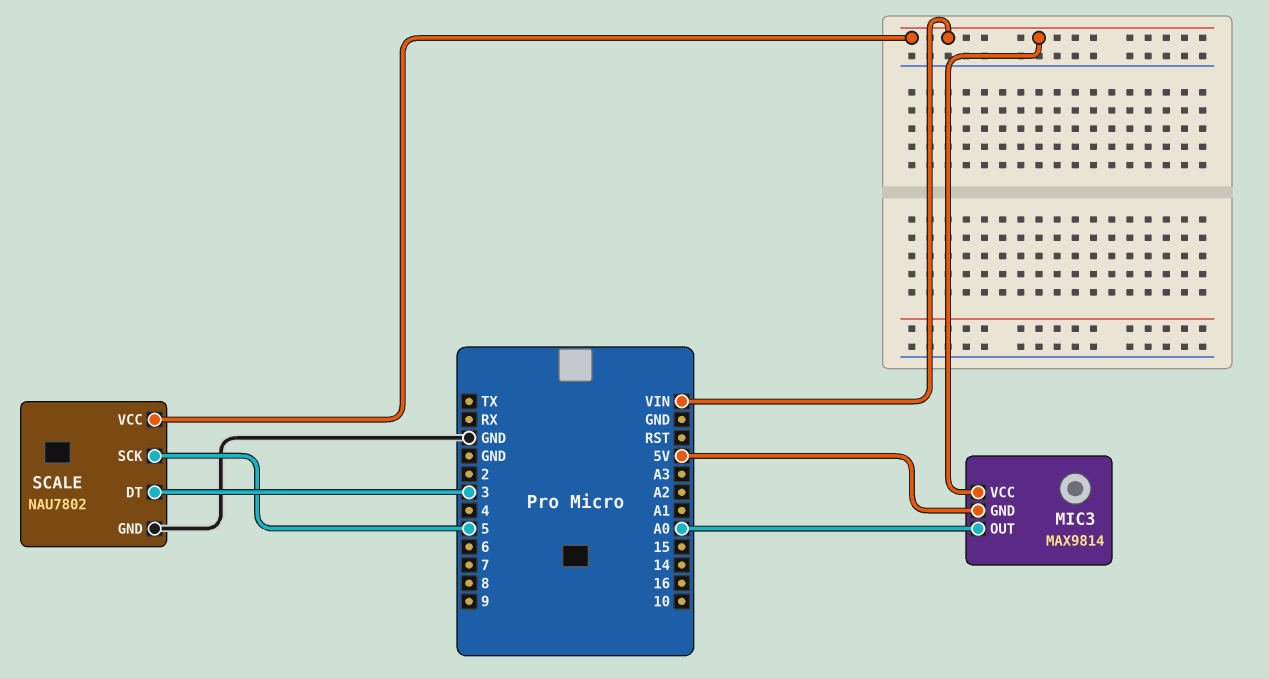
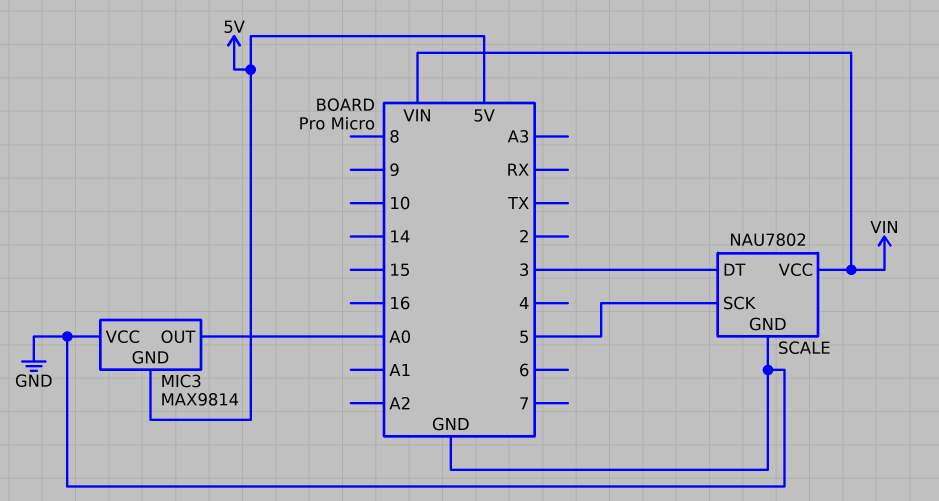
MIC3 pin VCC: VIN -> GND

